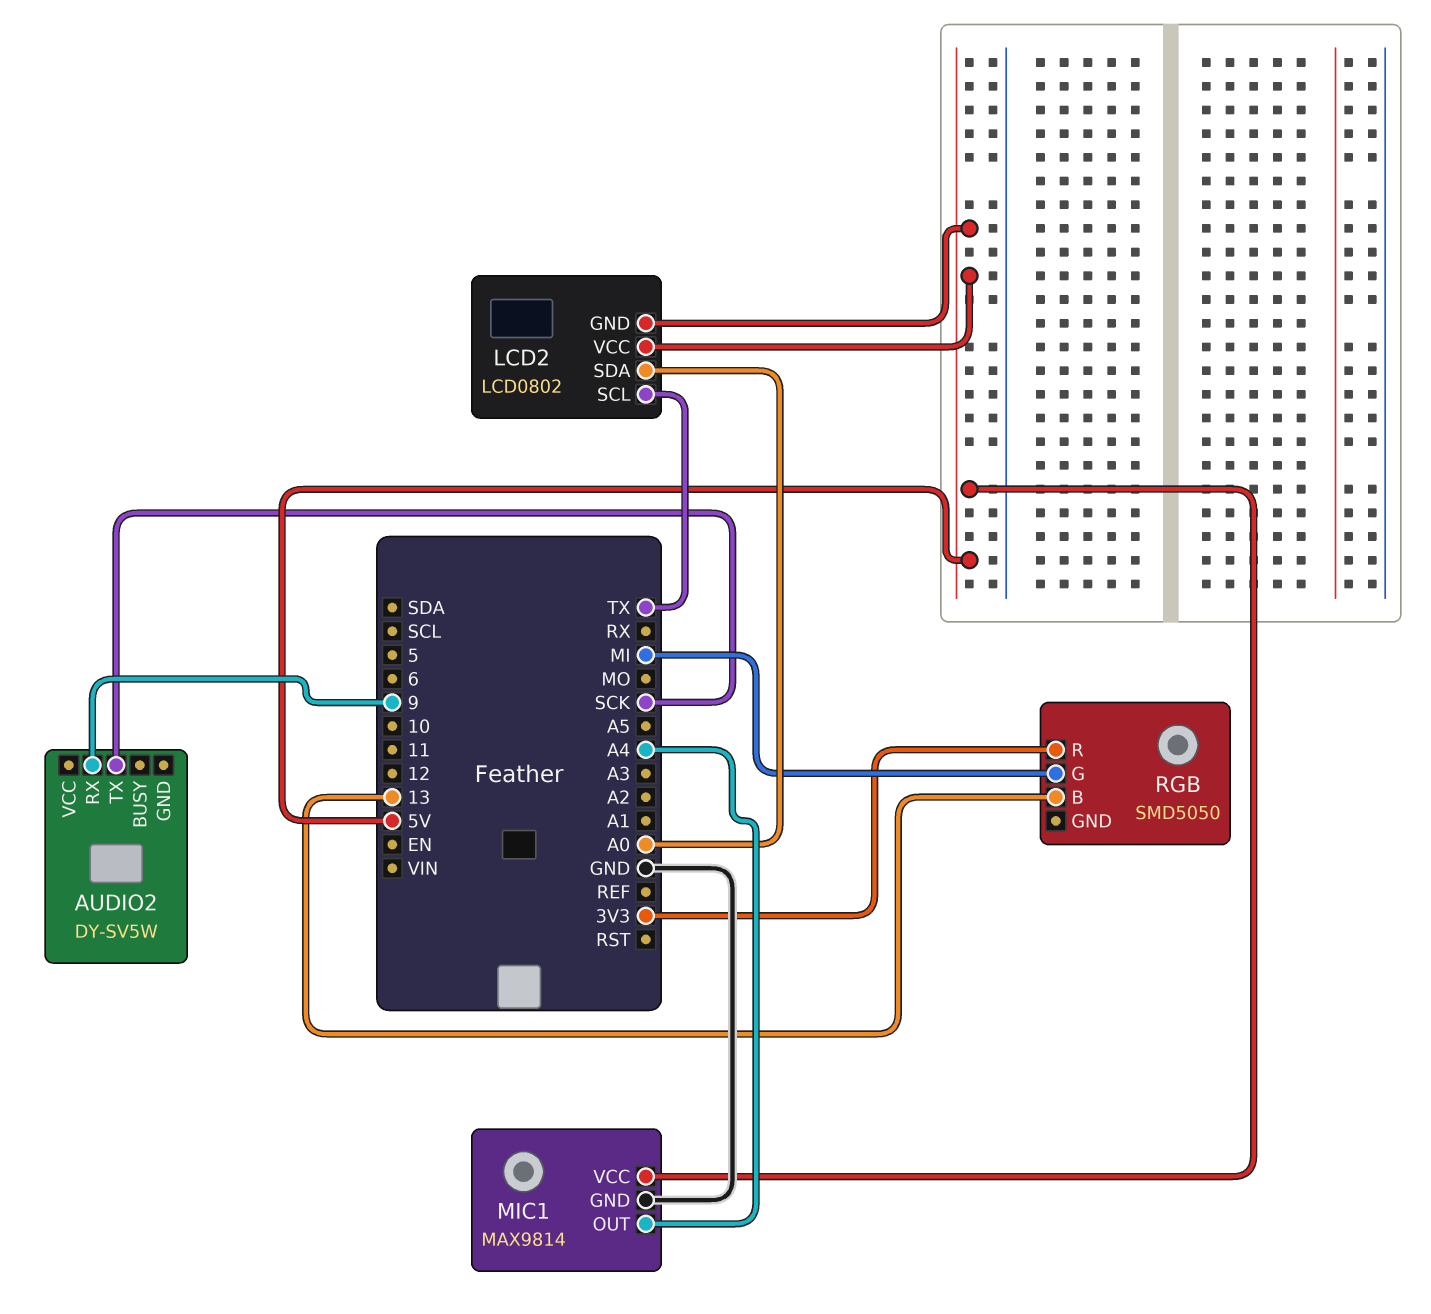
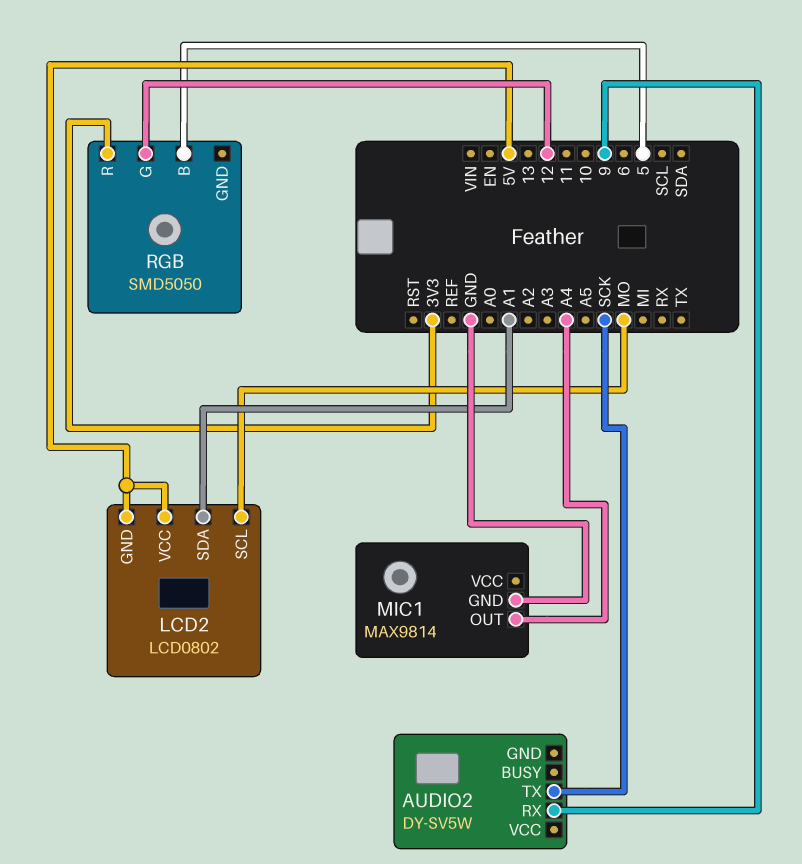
LCD2 pin SCL: TX -> MO
LCD2 pin SDA: A0 -> A1
MIC1 pin VCC: 5V -> none
RGB pin B: 13 -> 5
RGB pin G: MI -> 12

